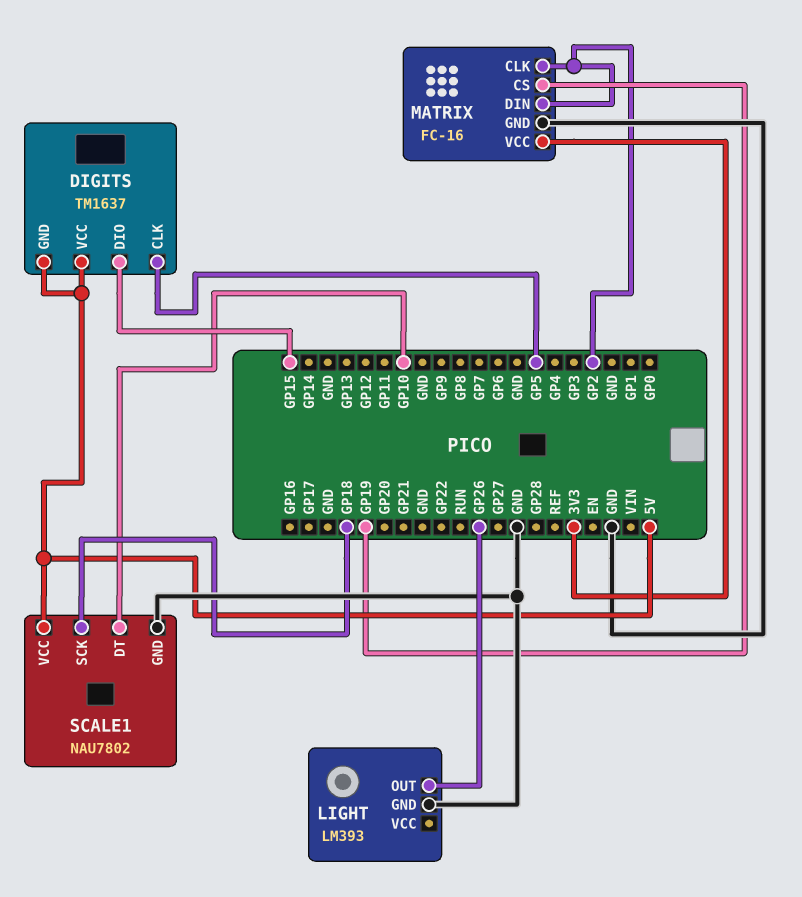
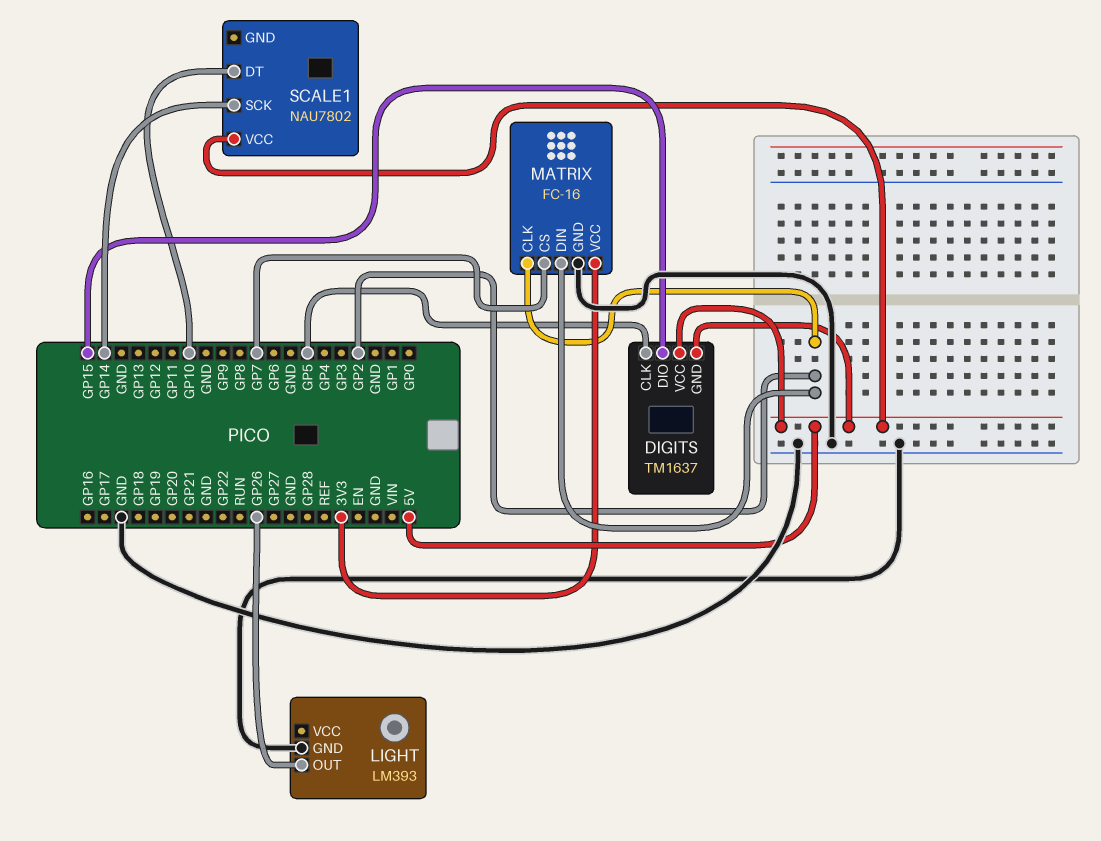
MATRIX pin CS: GP19 -> GP7
SCALE1 pin GND: GND -> none
SCALE1 pin SCK: GP18 -> GP14

